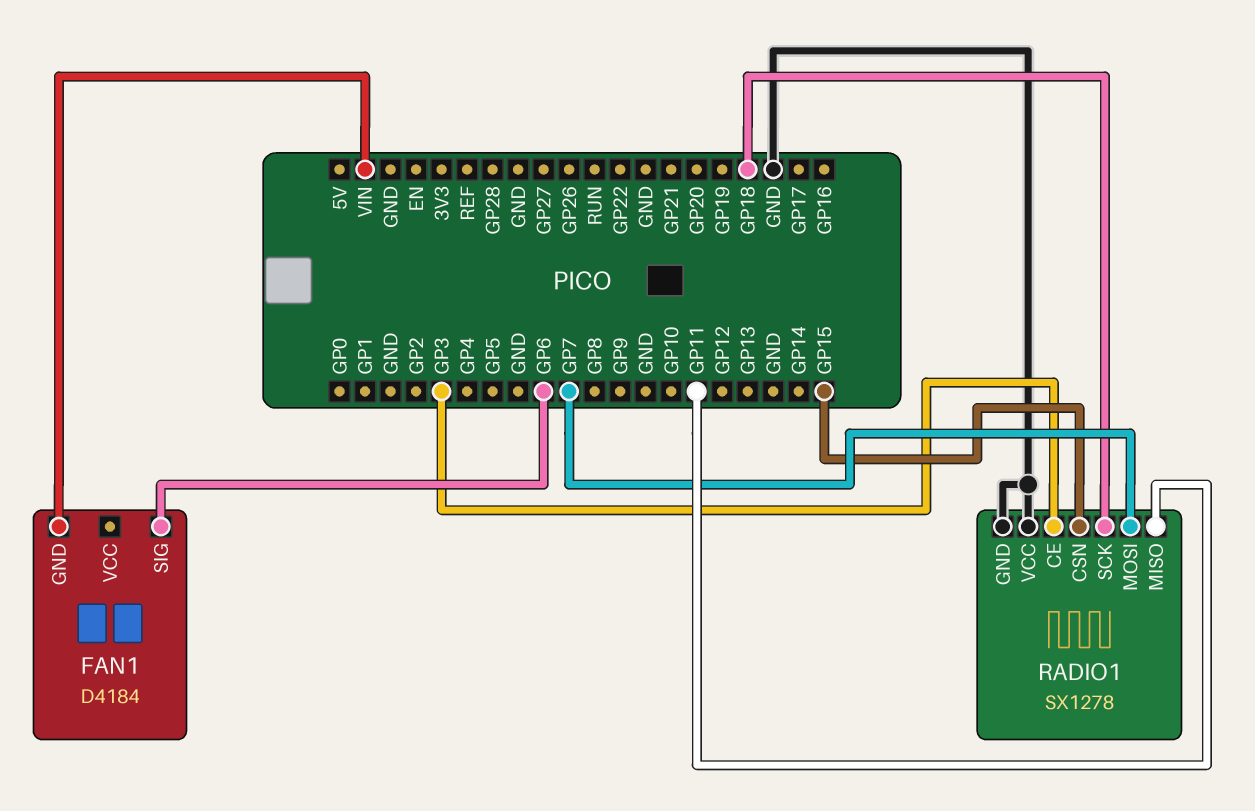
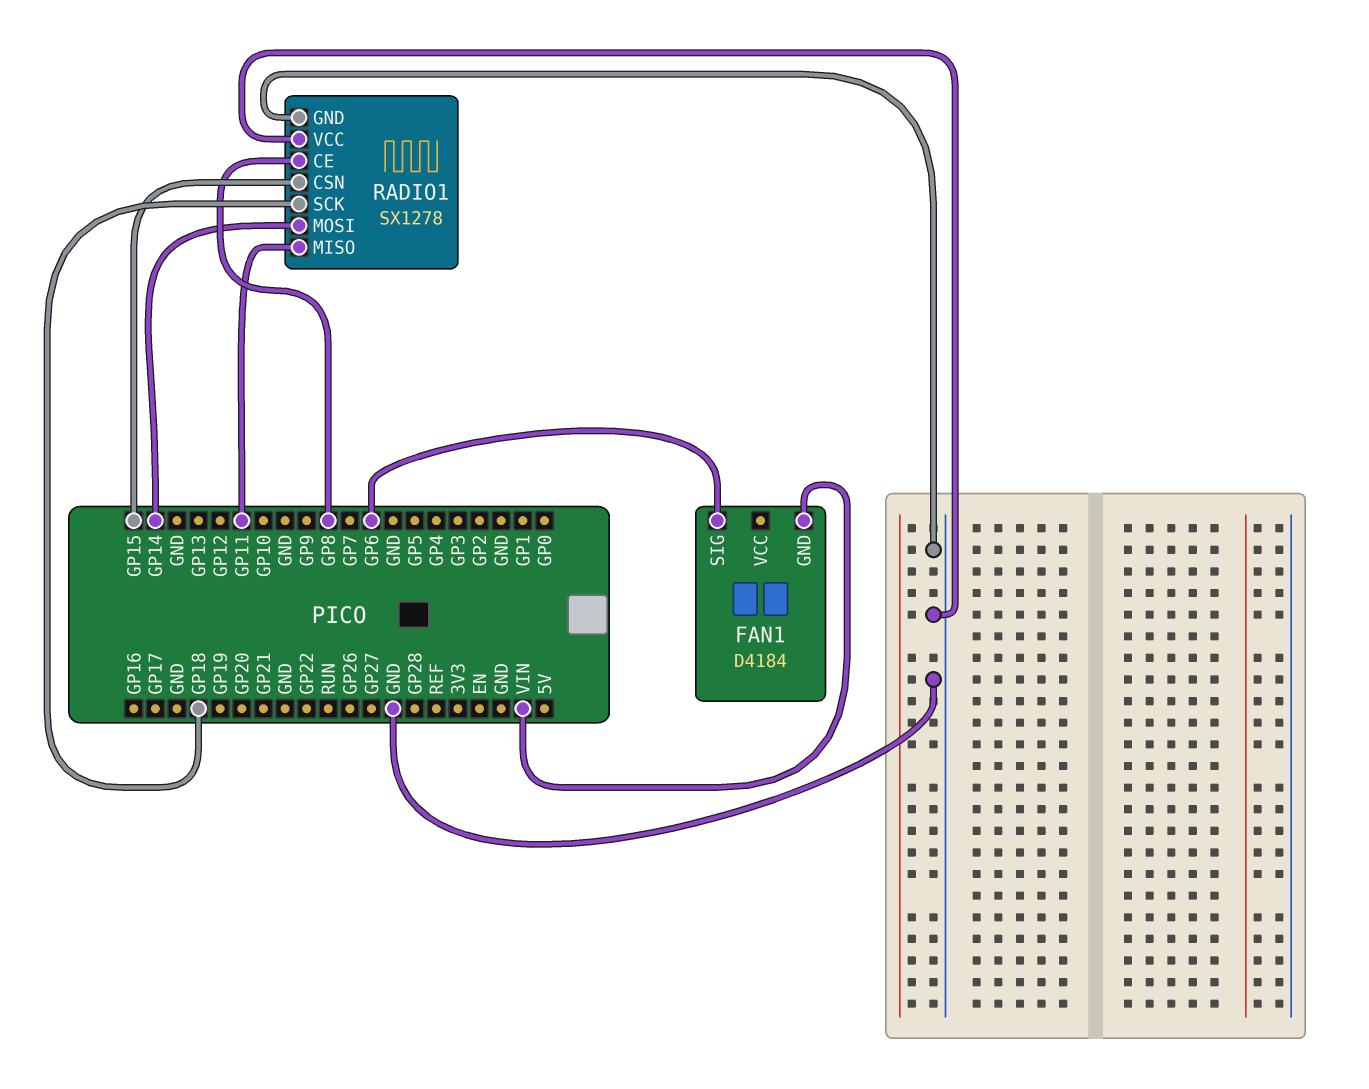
RADIO1 pin CE: GP3 -> GP8
RADIO1 pin MOSI: GP7 -> GP14

